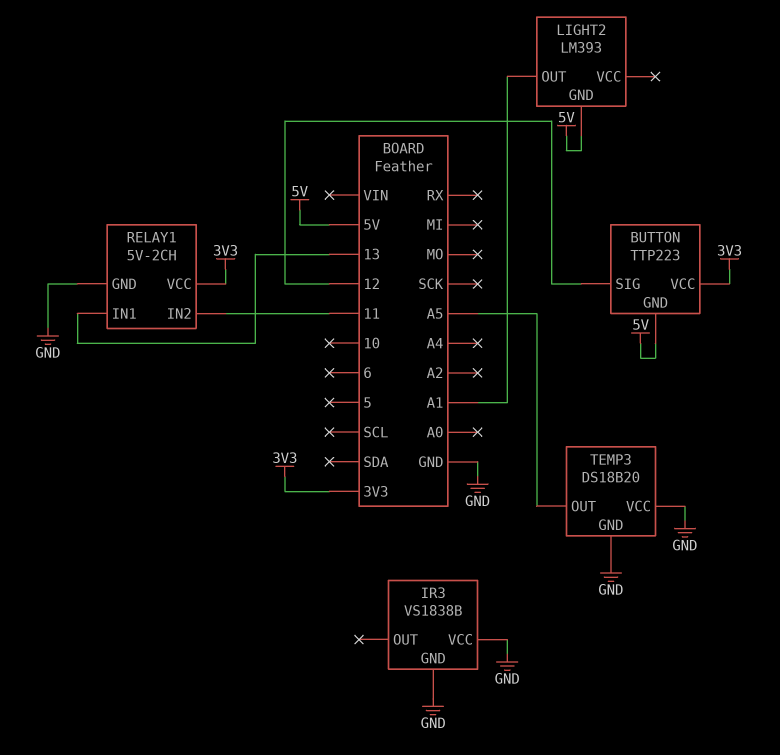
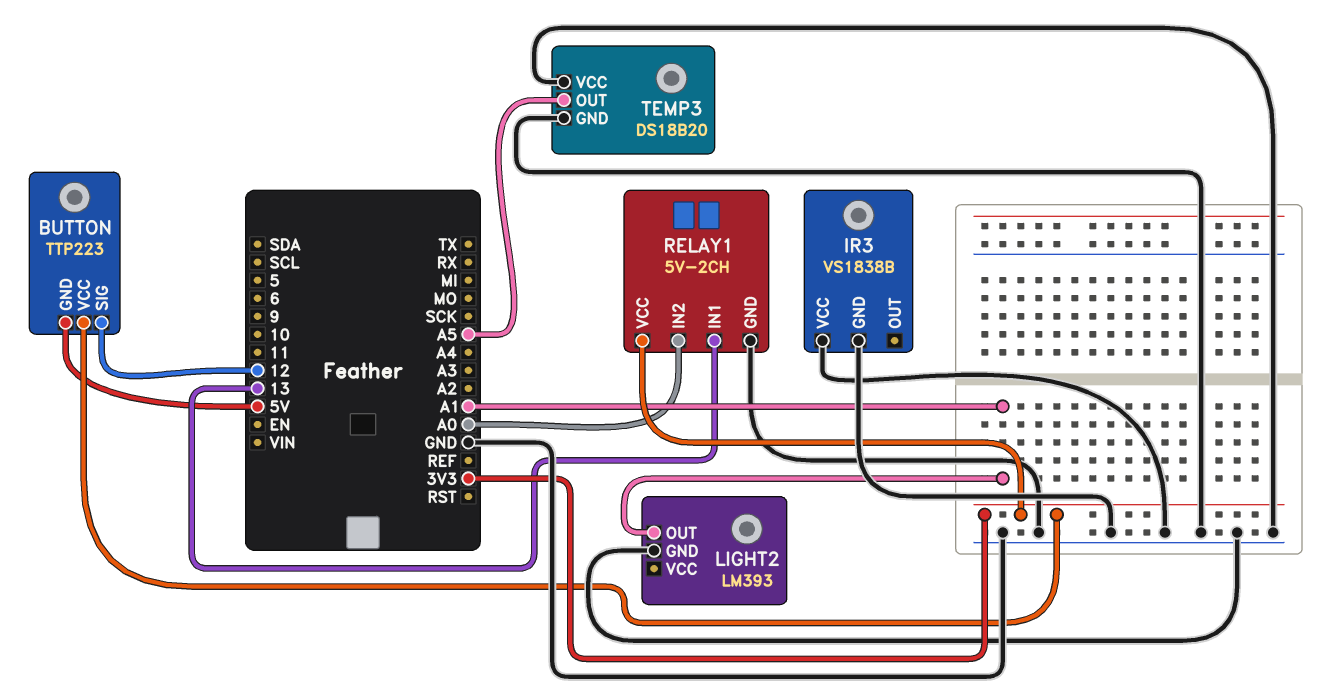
LIGHT2 pin GND: 5V -> GND
RELAY1 pin IN2: 11 -> A0

